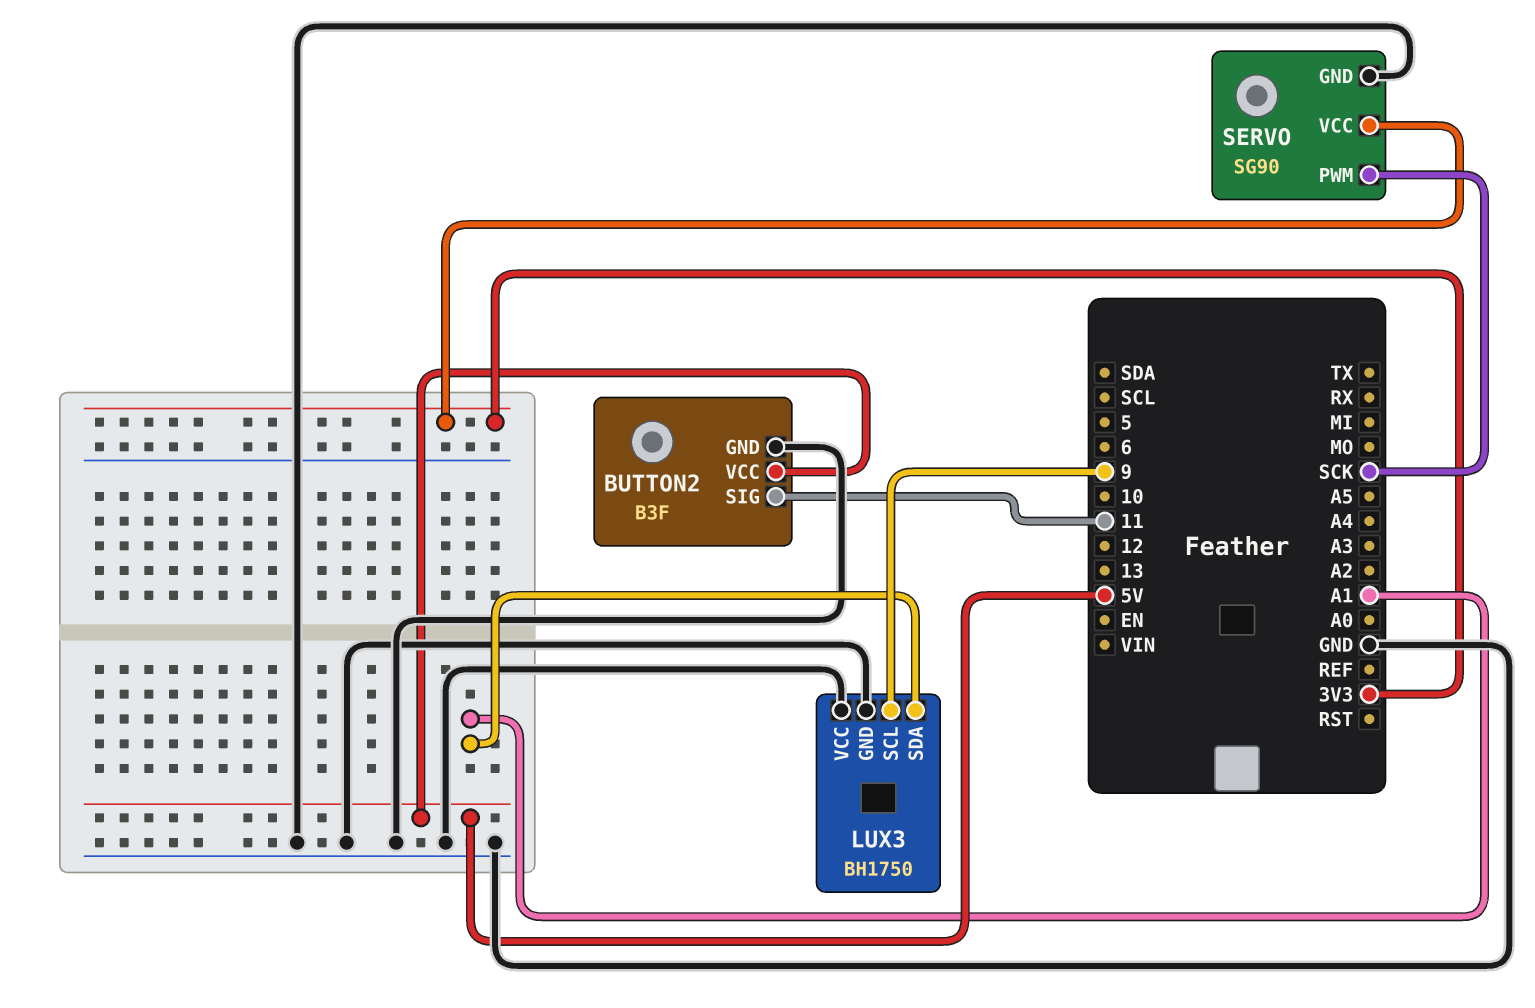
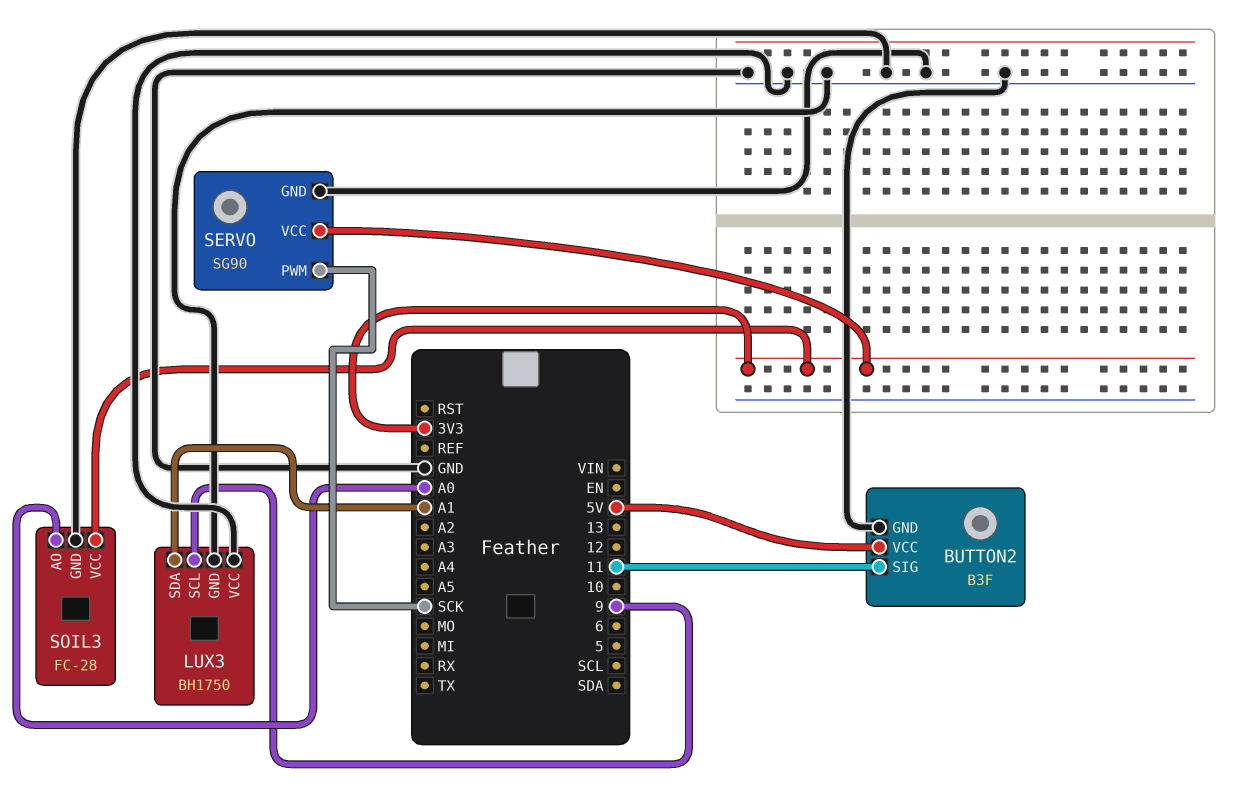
SOIL3: none -> FC-28
SOIL3 pin AO: none -> A0
SOIL3 pin GND: none -> GND
SOIL3 pin VCC: none -> 3V3

